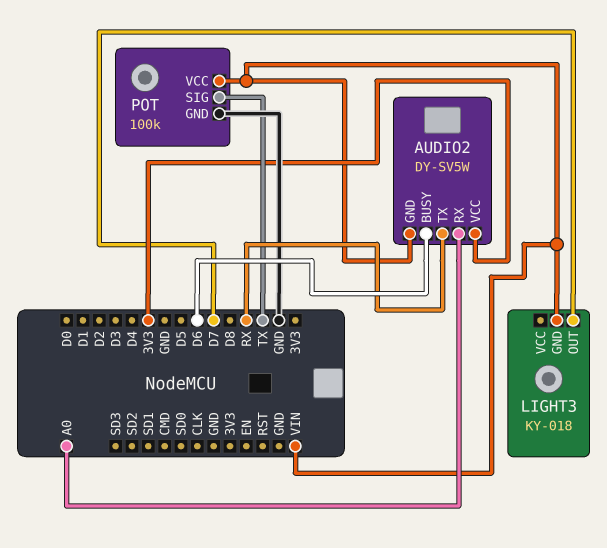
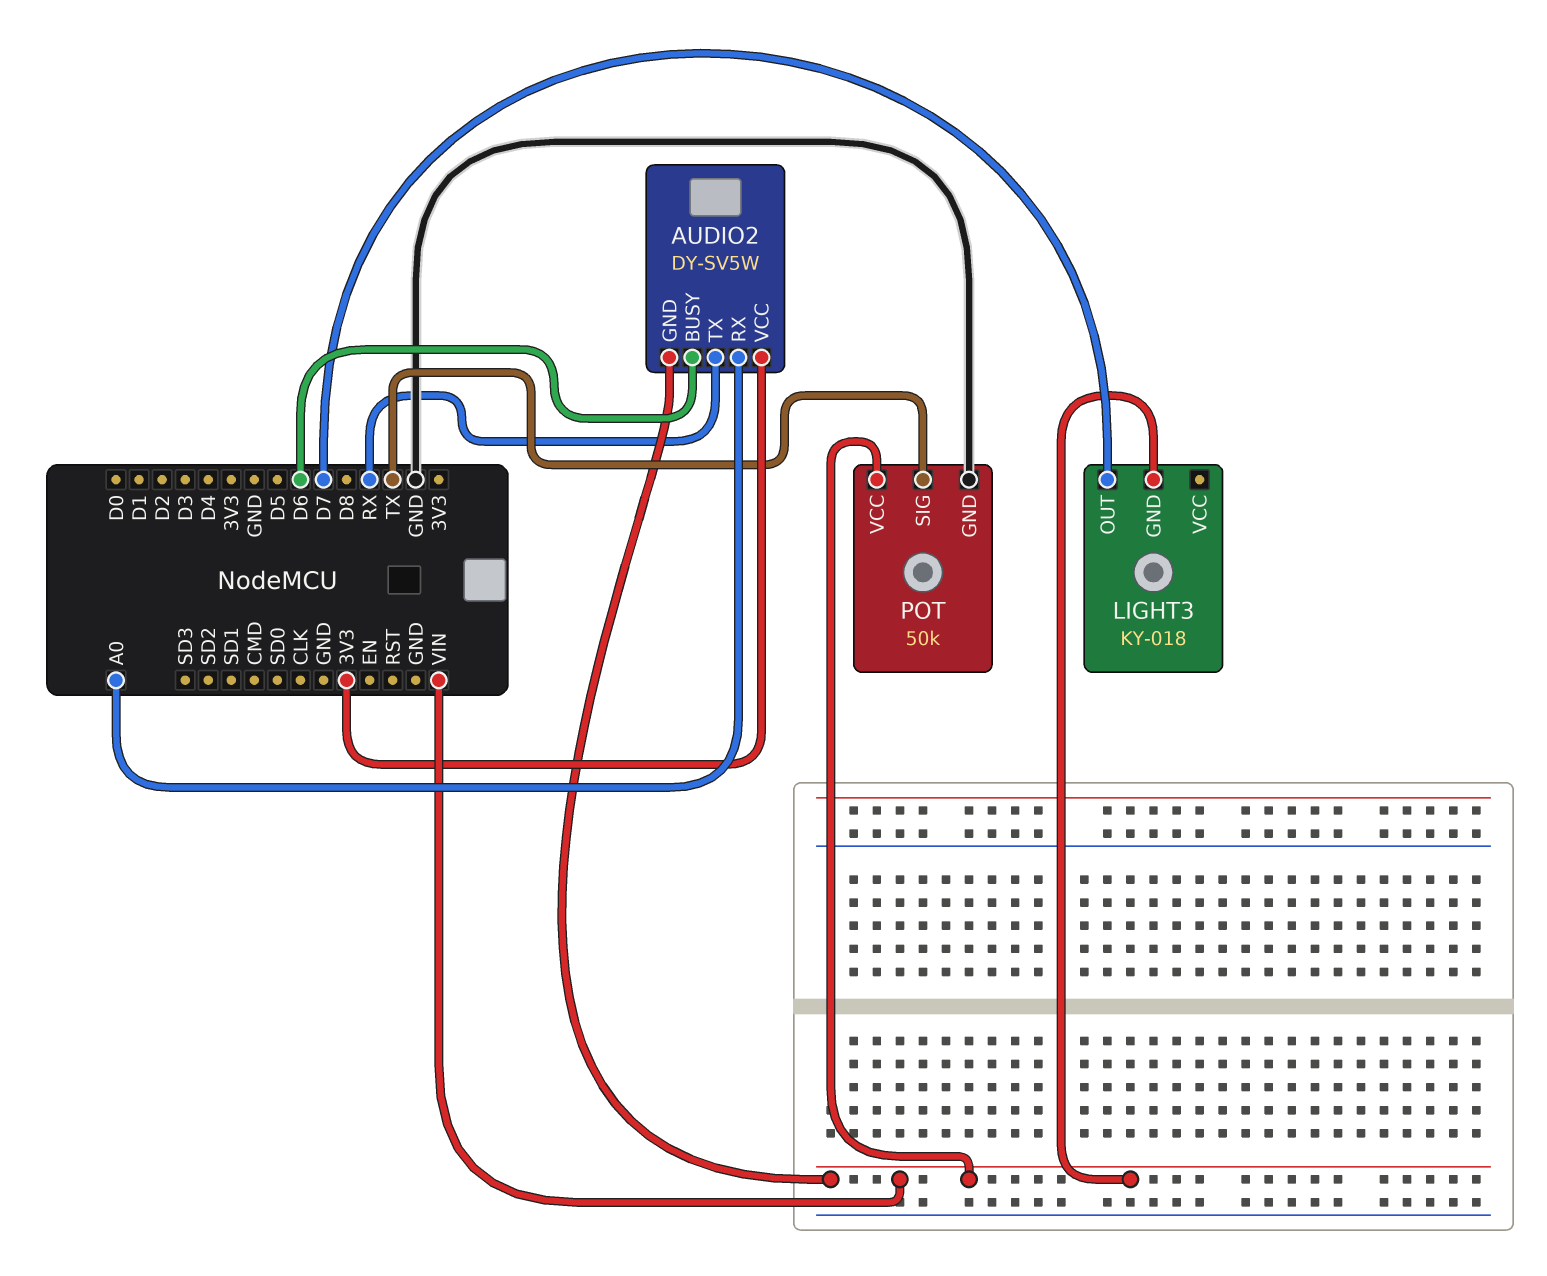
POT: 100k -> 50k

